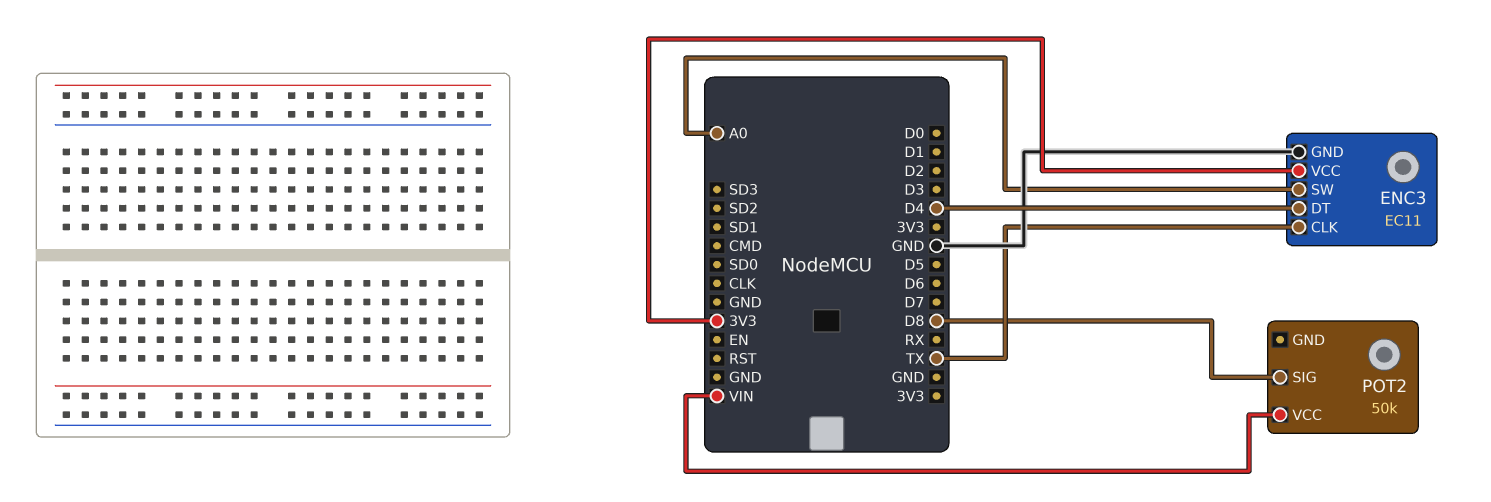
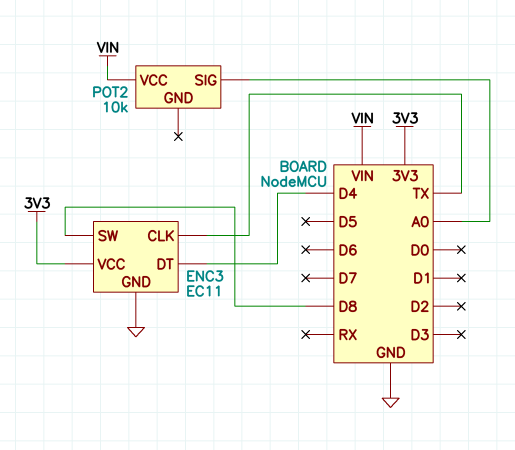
ENC3 pin SW: A0 -> D8
POT2: 50k -> 10k
POT2 pin SIG: D8 -> A0

